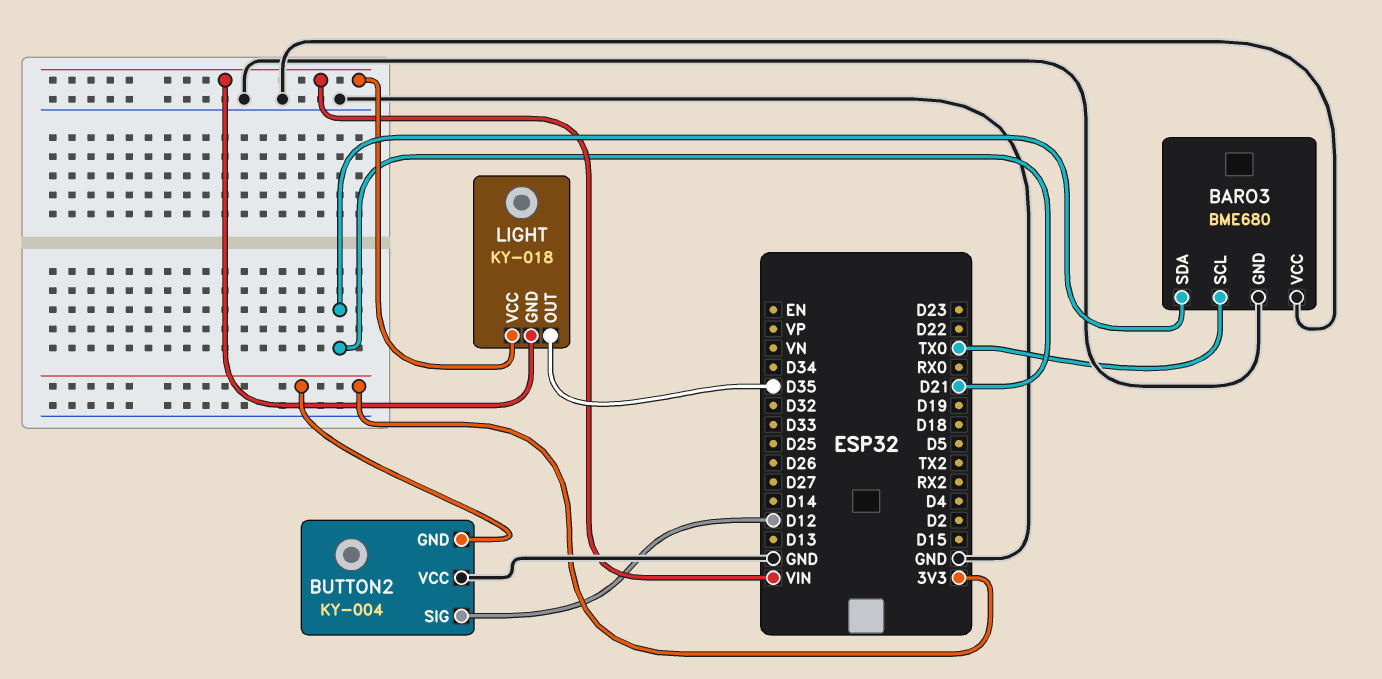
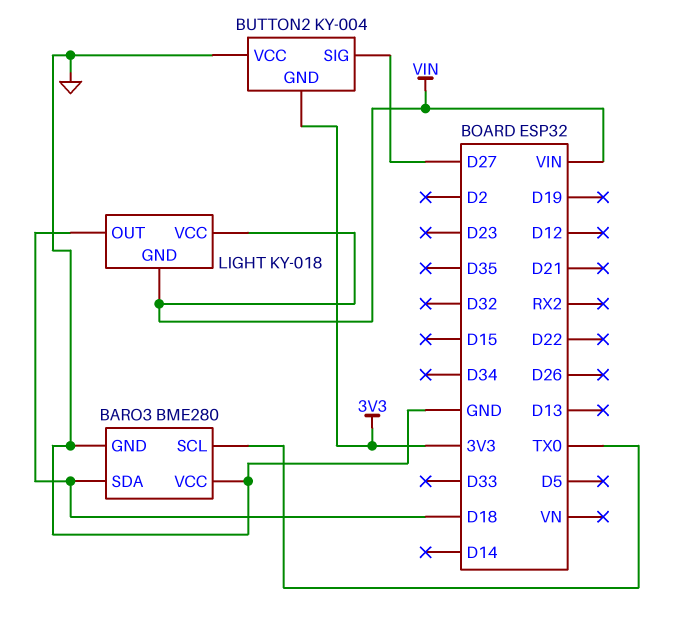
BARO3: BME680 -> BME280
BARO3 pin SDA: D21 -> D18
BUTTON2 pin SIG: D12 -> D27
LIGHT pin OUT: D35 -> D18

